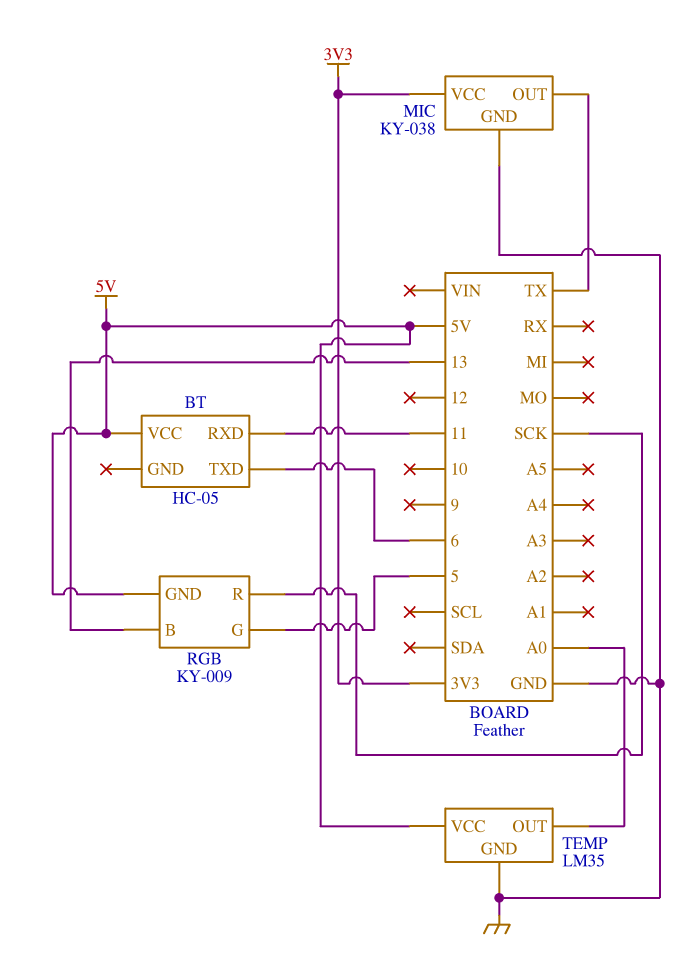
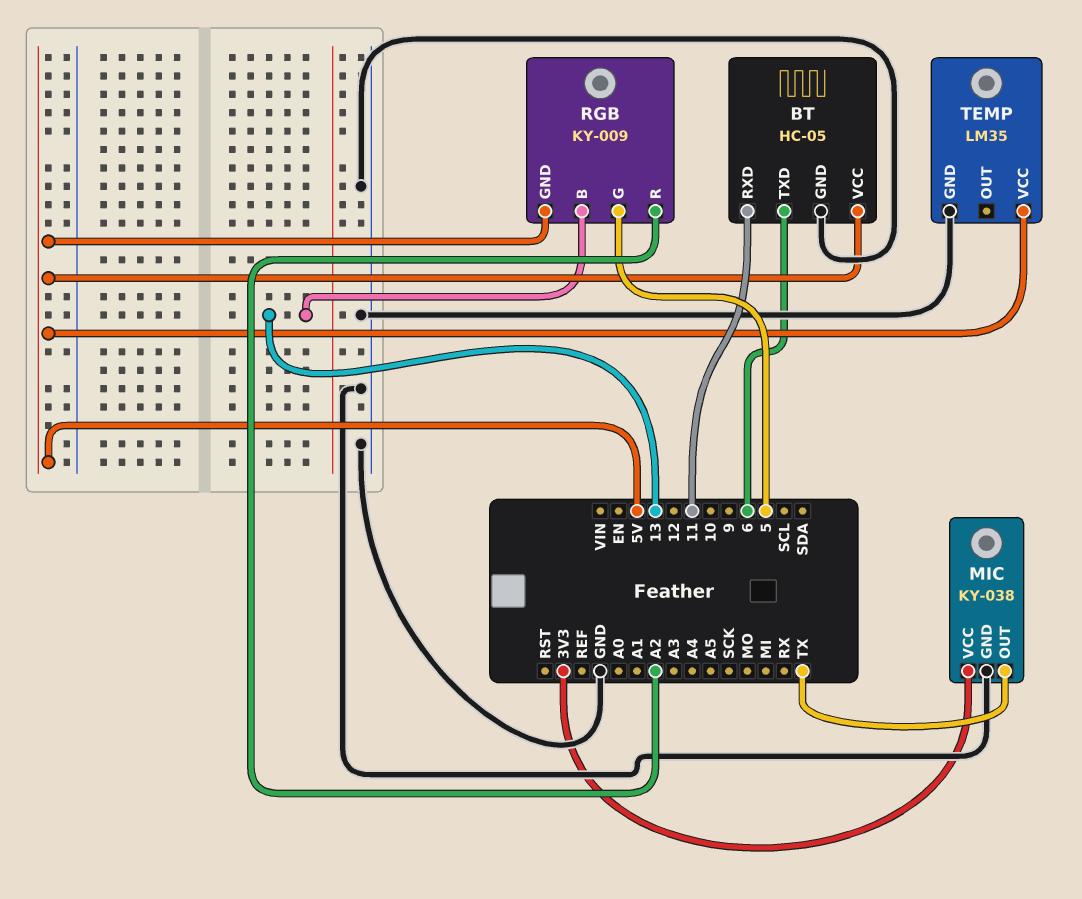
BT pin GND: none -> GND
RGB pin R: SCK -> A2
TEMP pin OUT: A0 -> none

